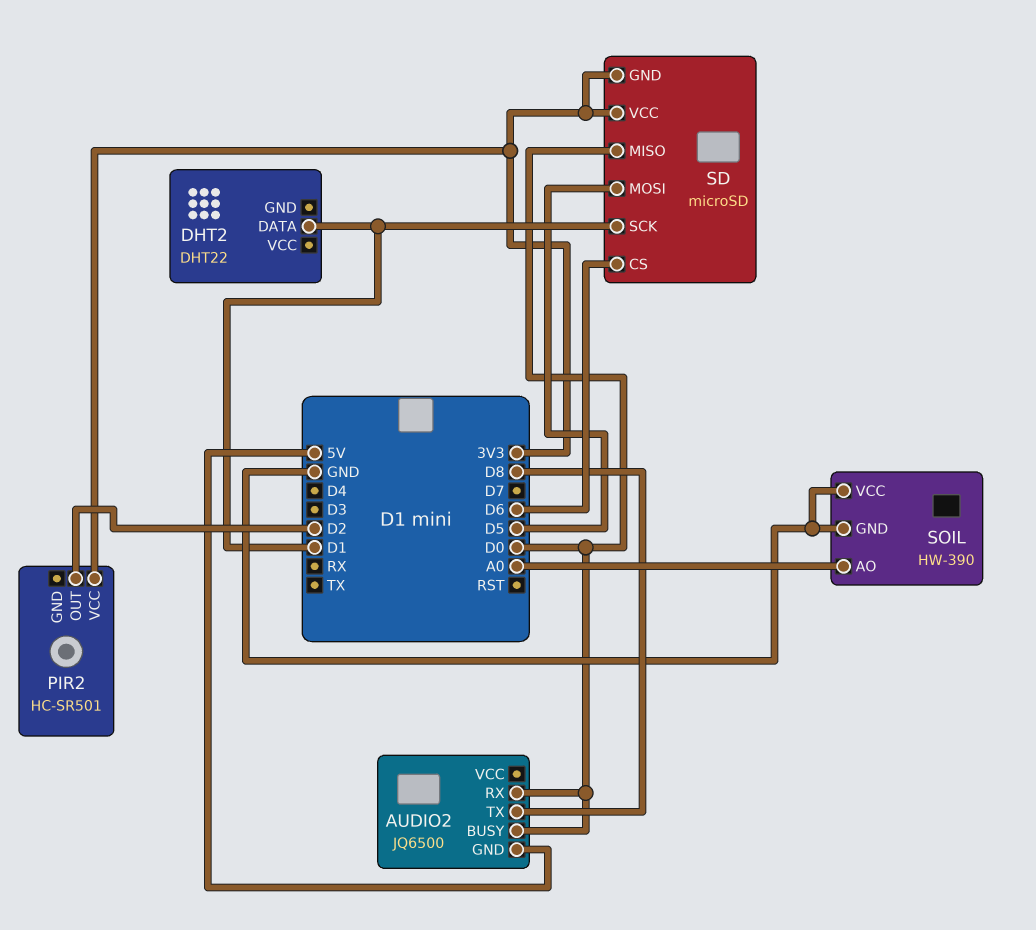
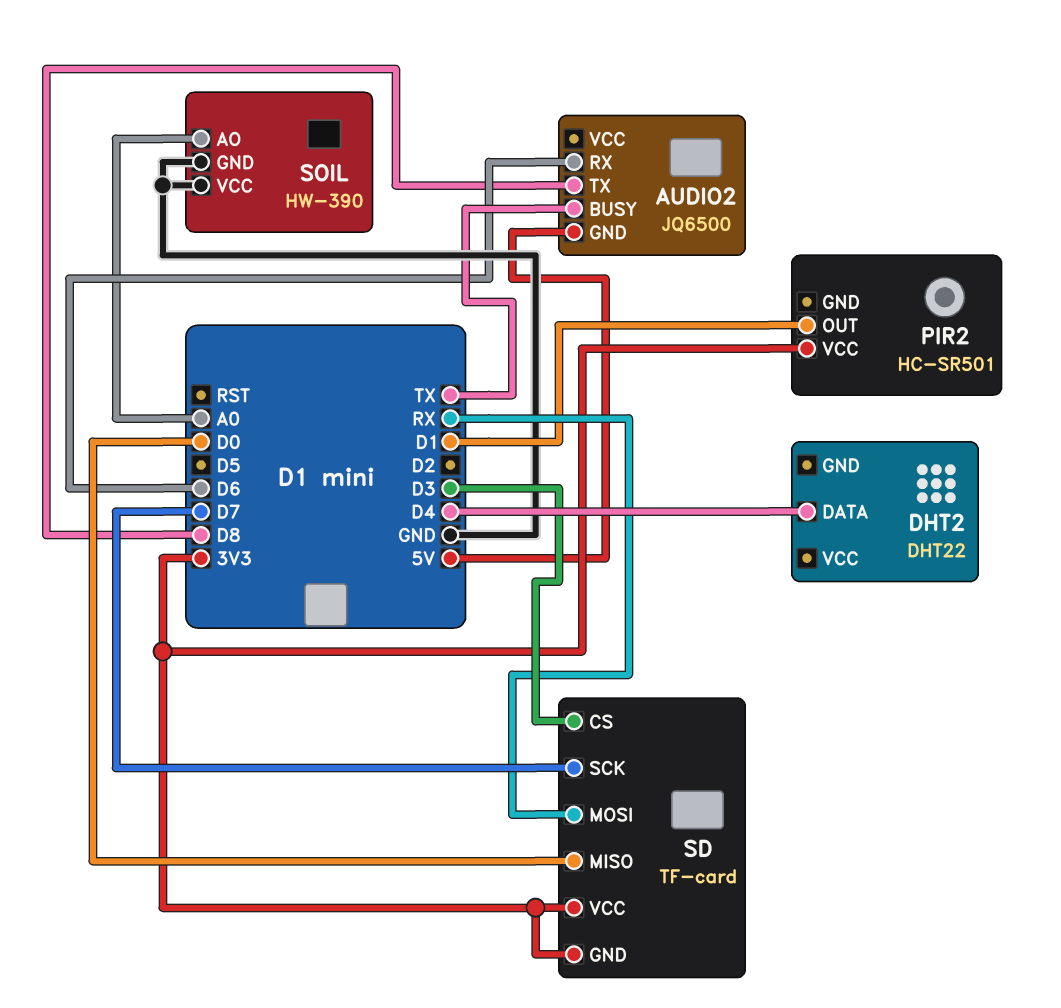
AUDIO2 pin BUSY: D0 -> TX
AUDIO2 pin RX: D0 -> D6
DHT2 pin DATA: D1 -> D4
PIR2 pin OUT: D2 -> D1
SD: microSD -> TF-card
SD pin CS: D6 -> D3
SD pin MOSI: D5 -> RX
SD pin SCK: D1 -> D7

